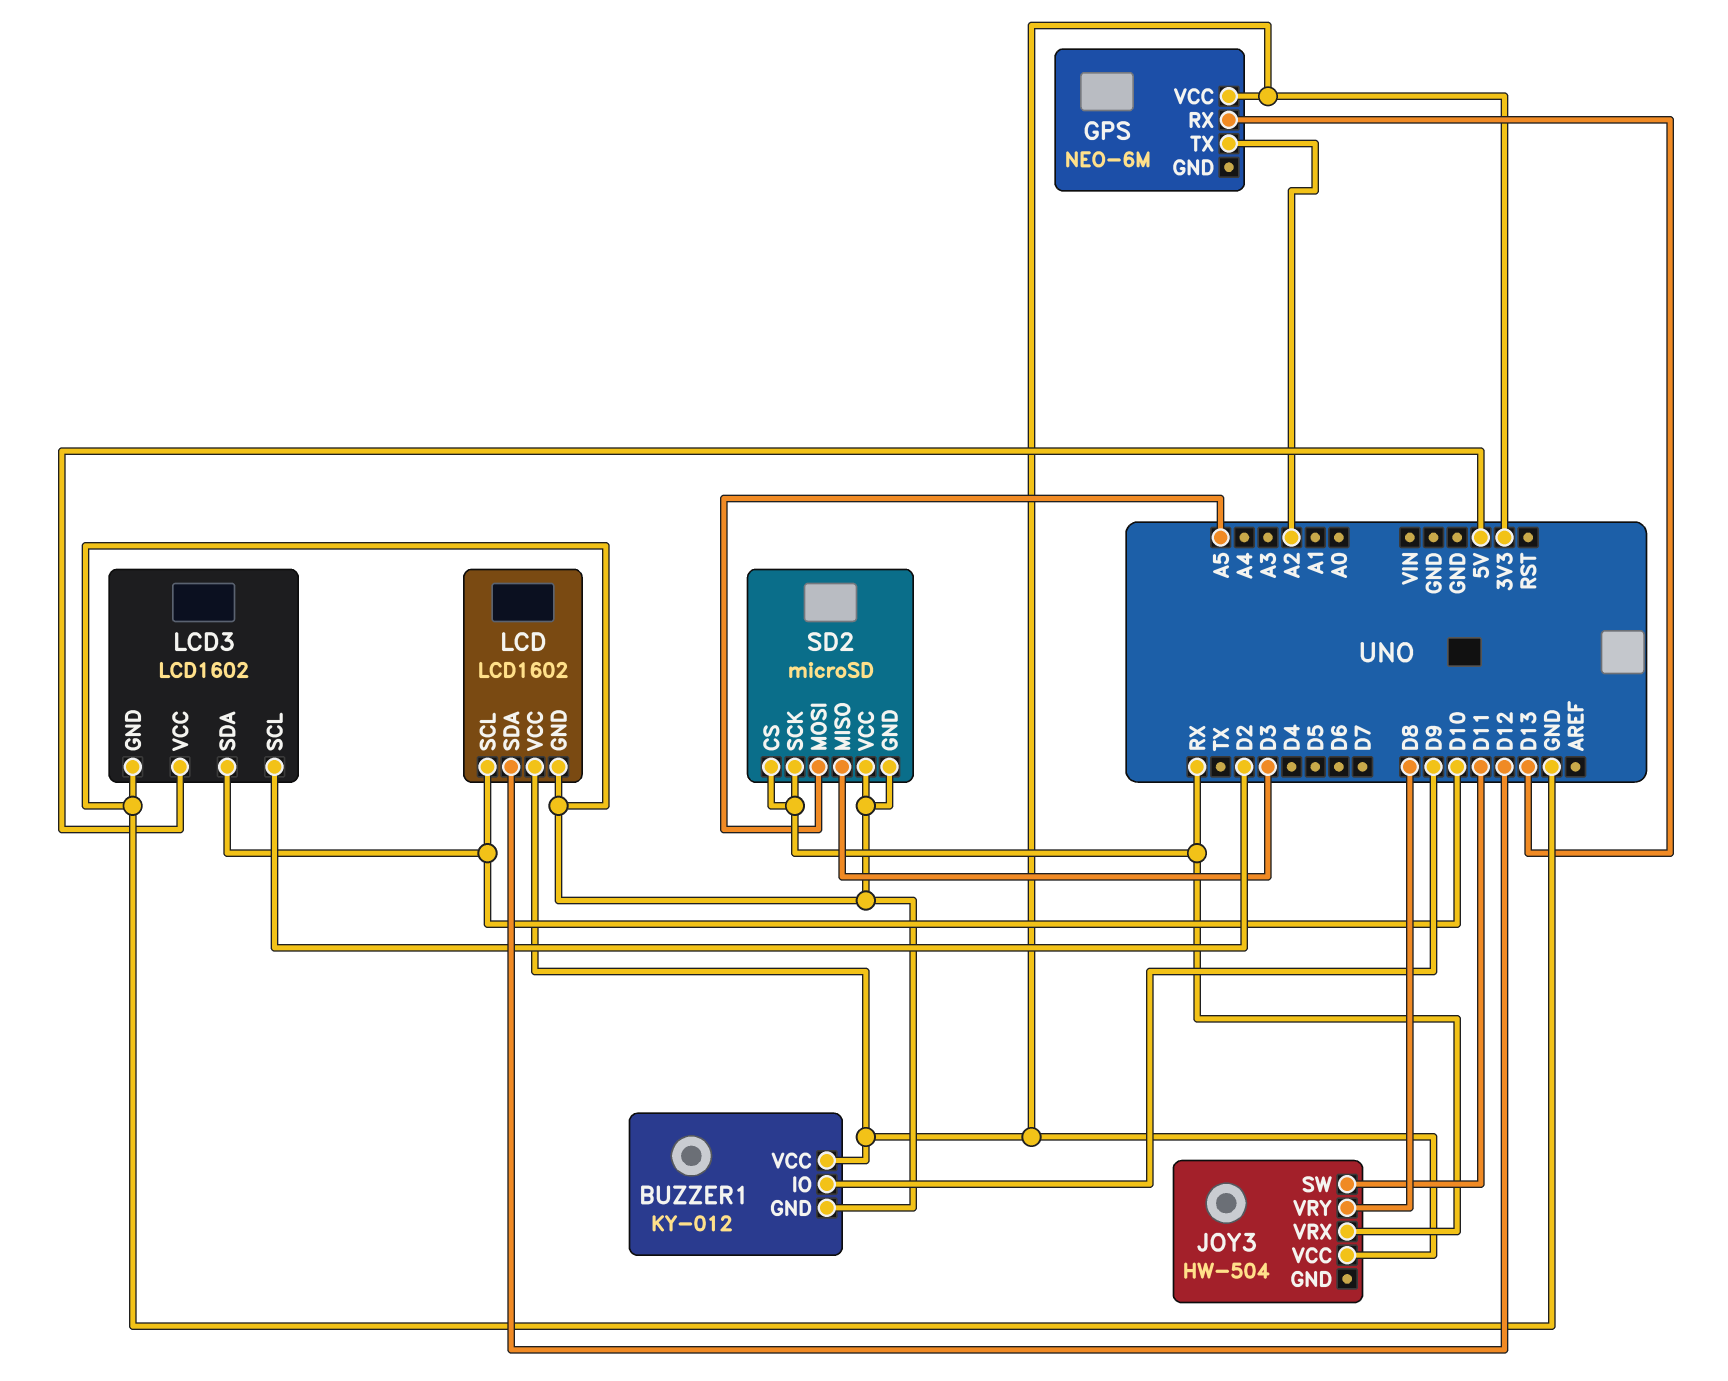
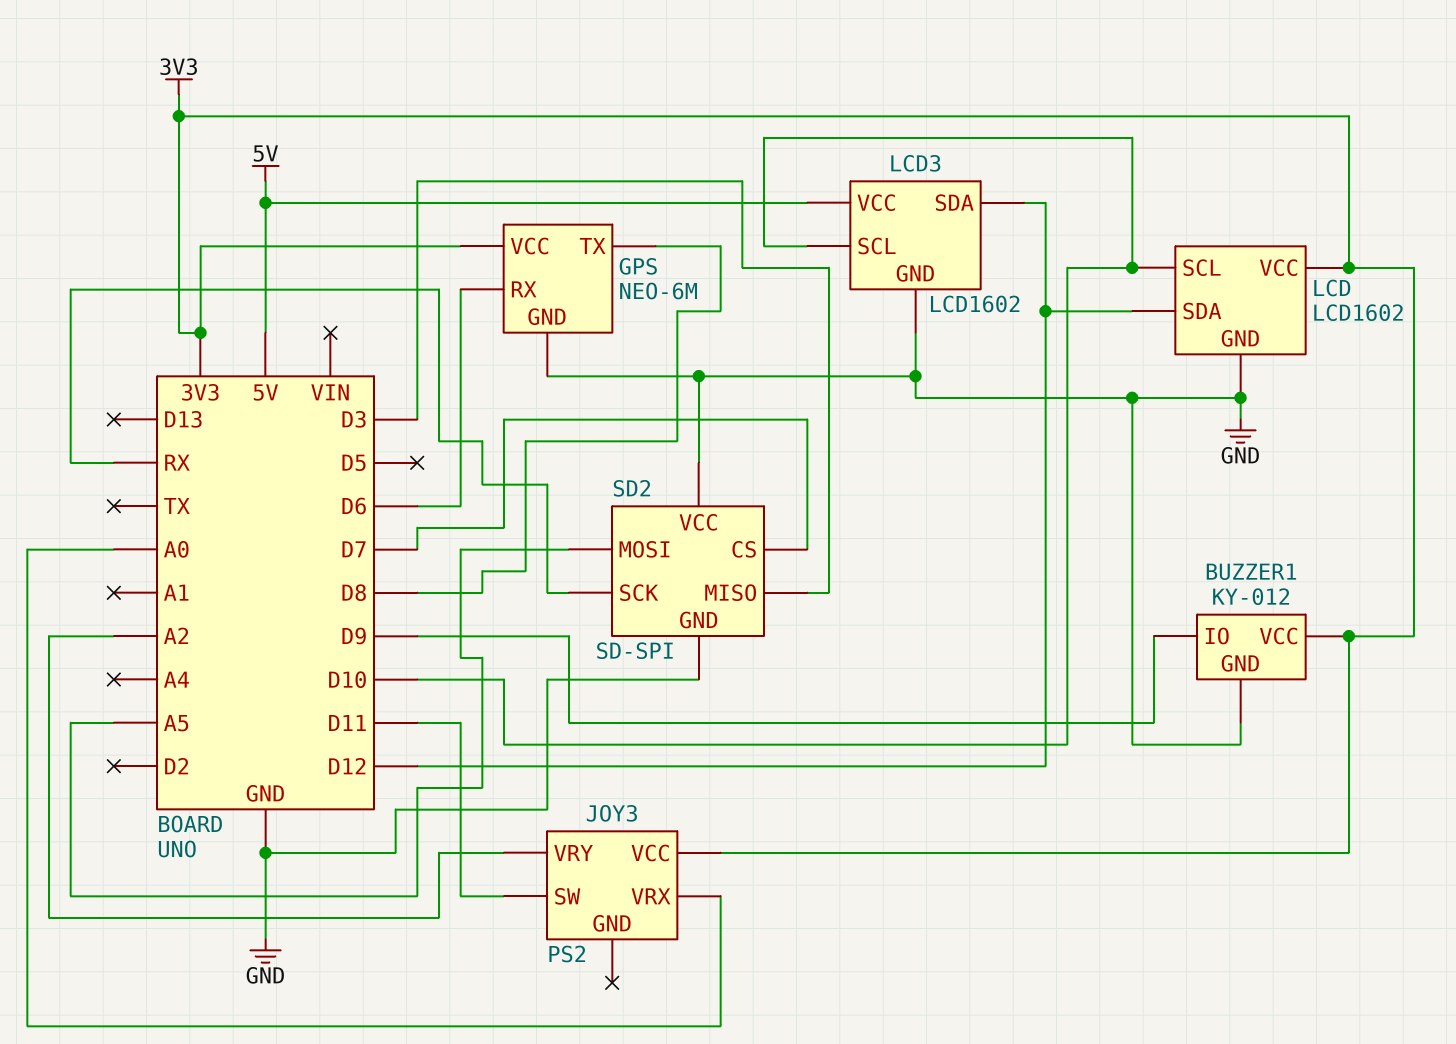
GPS pin GND: none -> GND
GPS pin RX: D13 -> D6
GPS pin TX: A2 -> D8
JOY3: HW-504 -> PS2
JOY3 pin VRX: RX -> A0
JOY3 pin VRY: D8 -> A2
LCD3 pin SCL: D2 -> D10
LCD3 pin SDA: D10 -> D12
SD2: microSD -> SD-SPI
SD2 pin CS: RX -> D7

